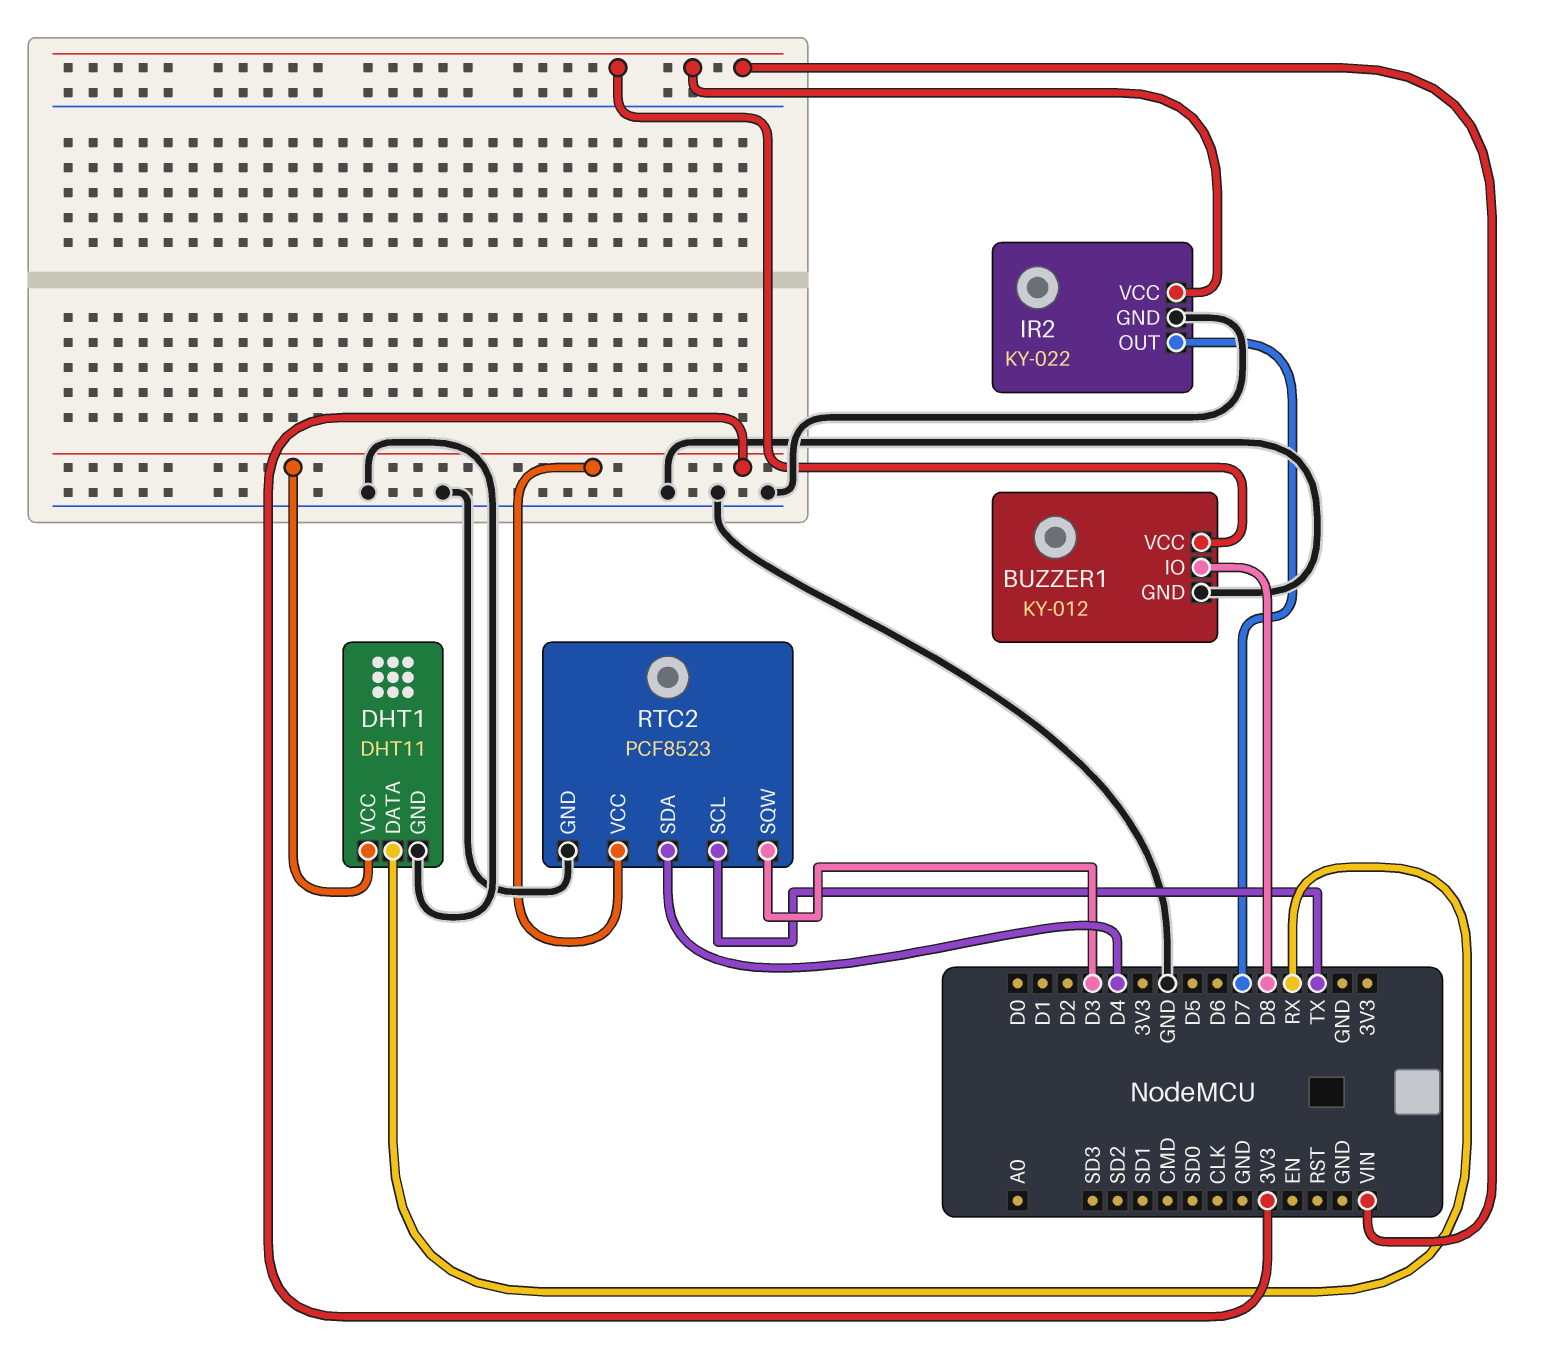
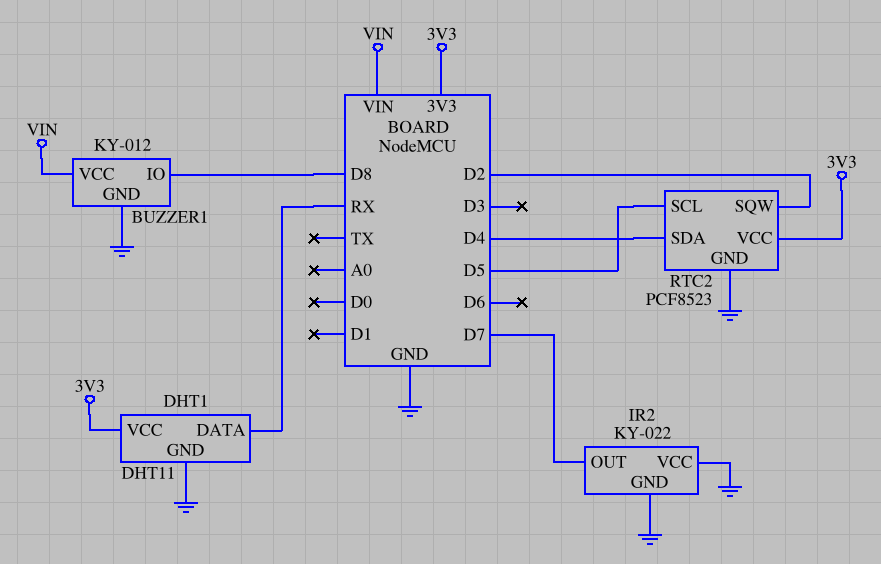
IR2 pin VCC: VIN -> GND
RTC2 pin SCL: TX -> D5
RTC2 pin SQW: D3 -> D2

